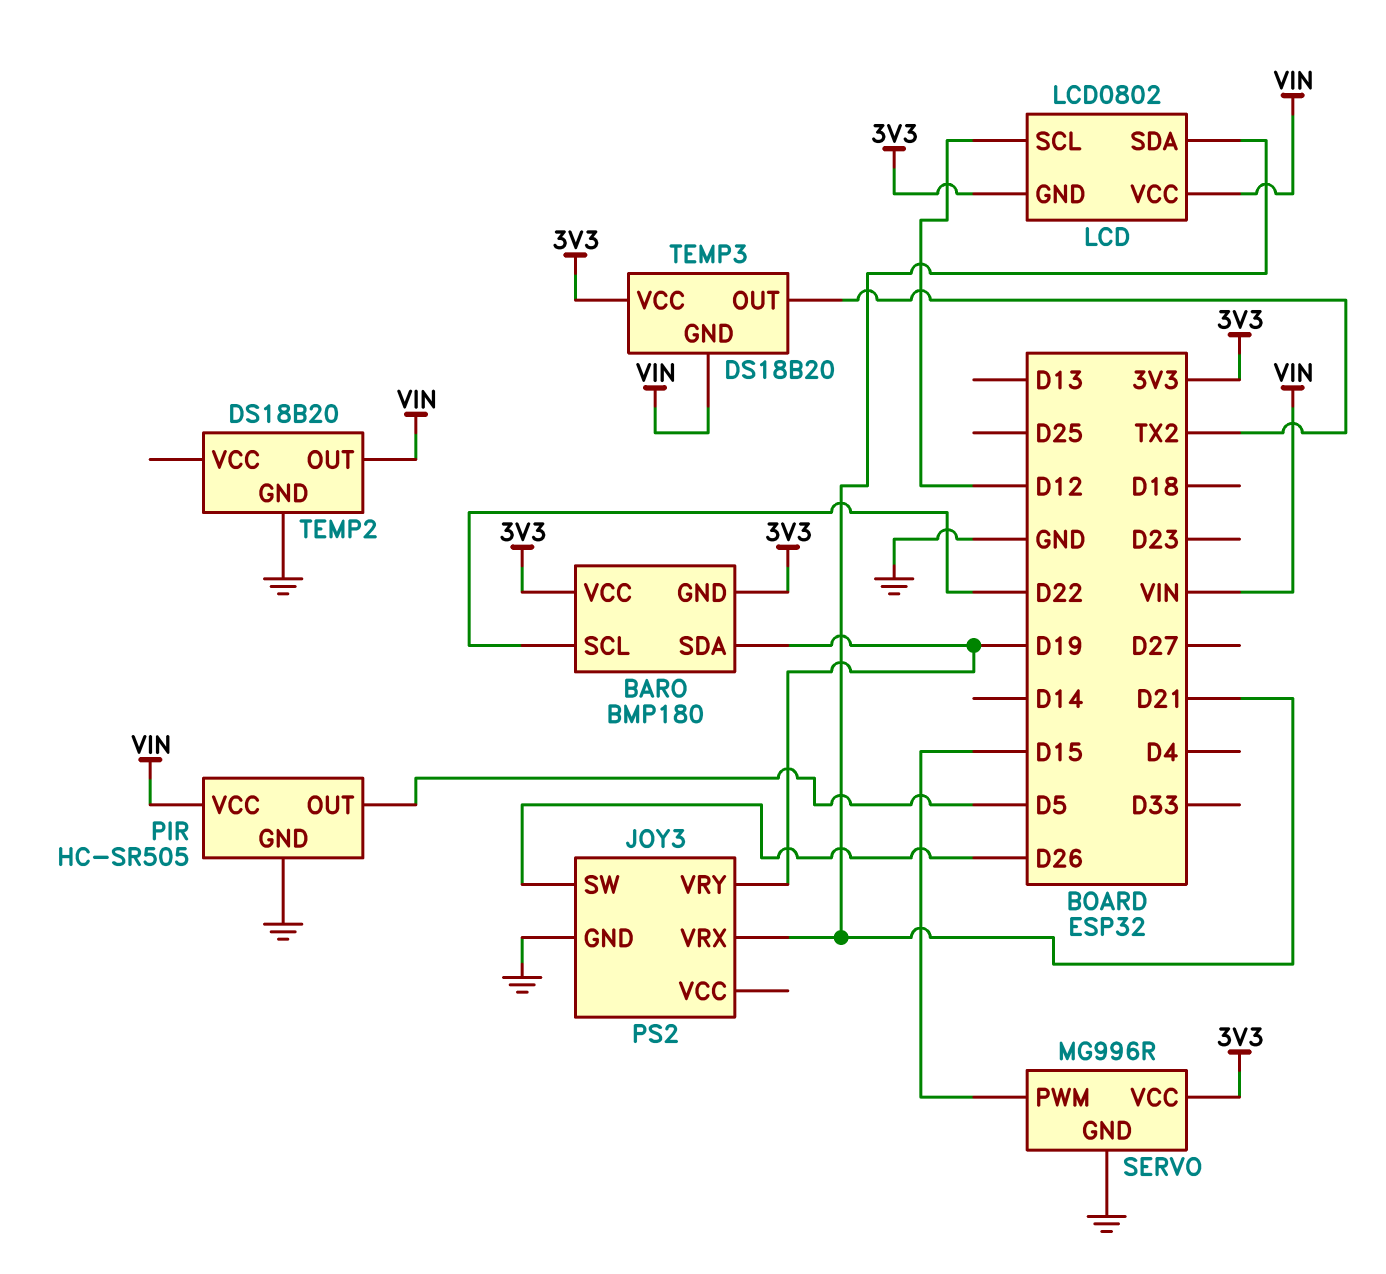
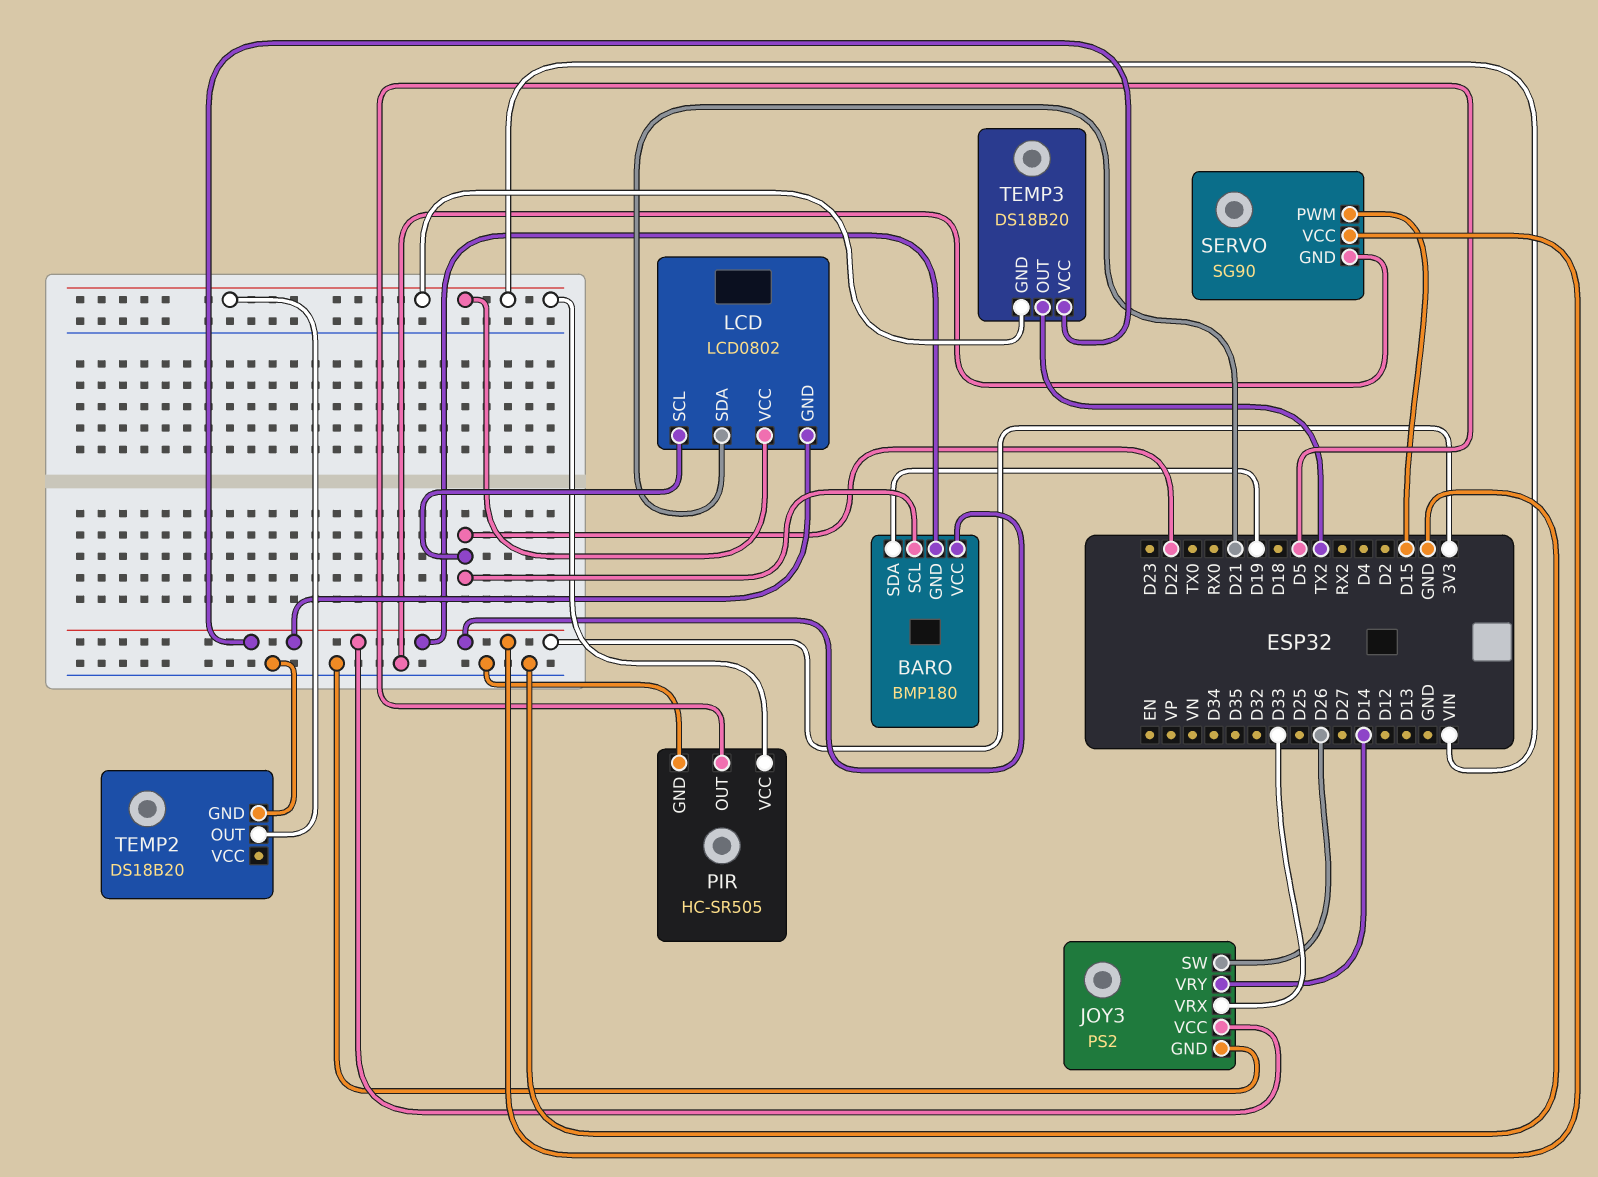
JOY3 pin VCC: none -> 3V3
JOY3 pin VRX: D21 -> D33
JOY3 pin VRY: D19 -> D14
LCD pin SCL: D12 -> D22
SERVO: MG996R -> SG90

